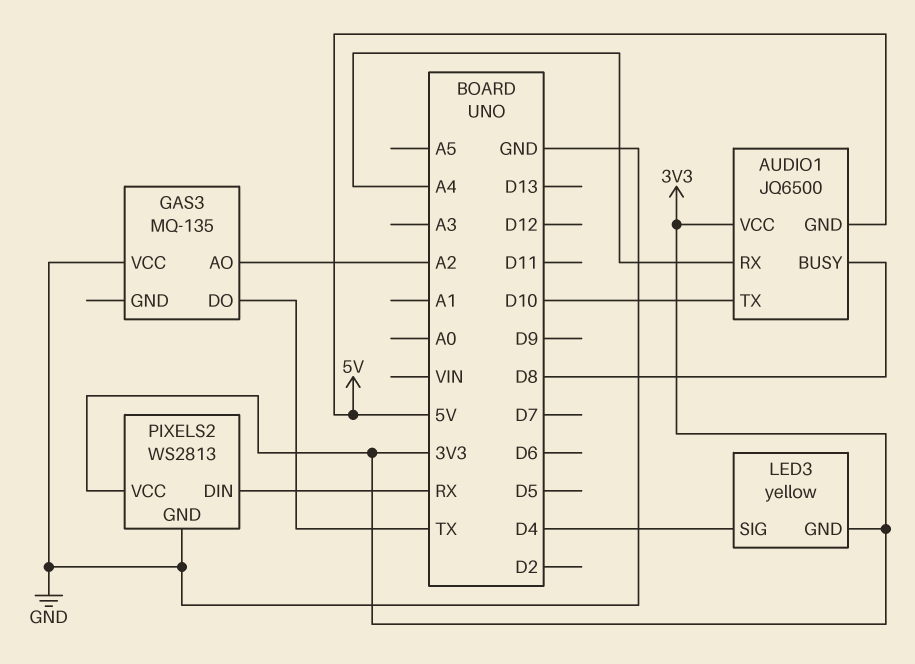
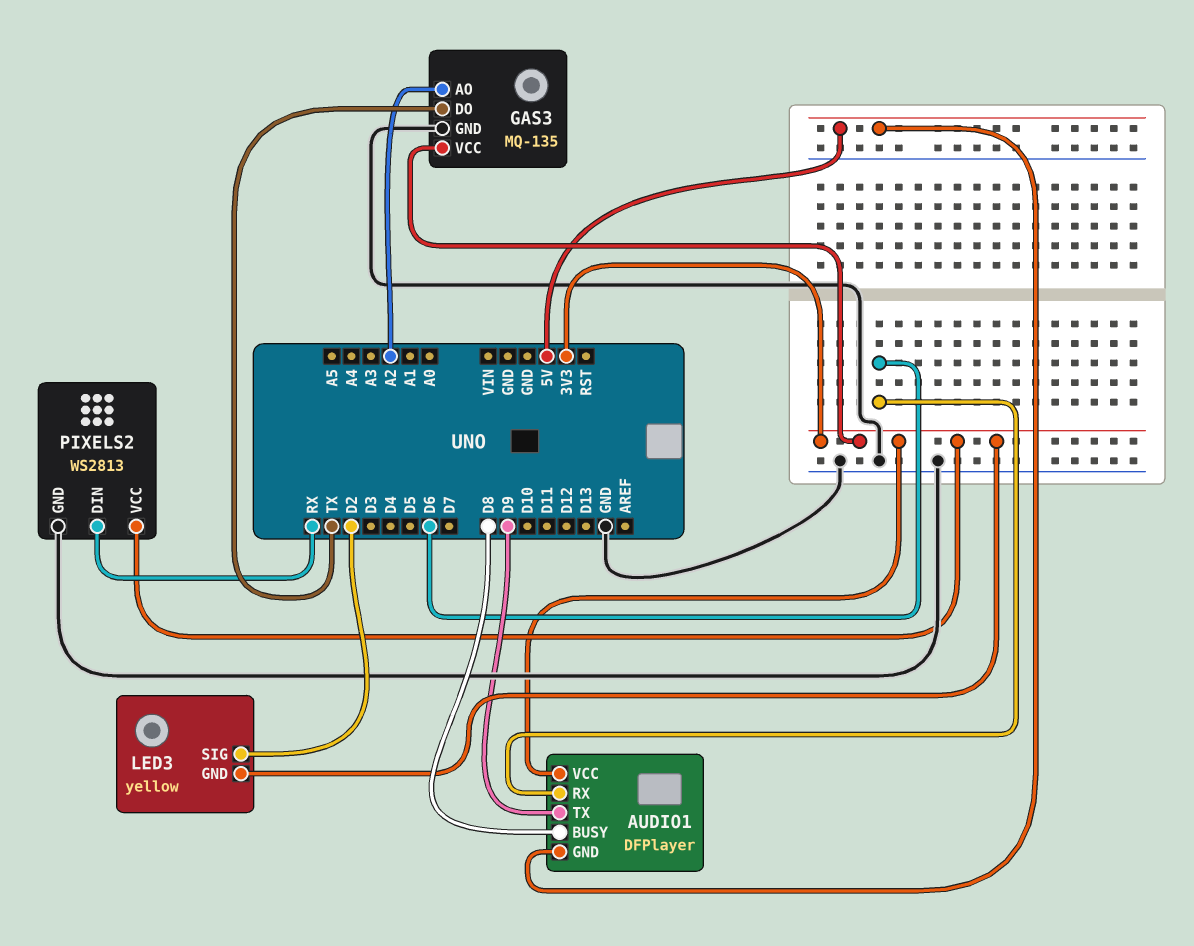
AUDIO1: JQ6500 -> DFPlayer
AUDIO1 pin RX: A4 -> D6
AUDIO1 pin TX: D10 -> D9
GAS3 pin GND: none -> GND
GAS3 pin VCC: GND -> 3V3
LED3 pin SIG: D4 -> D2

